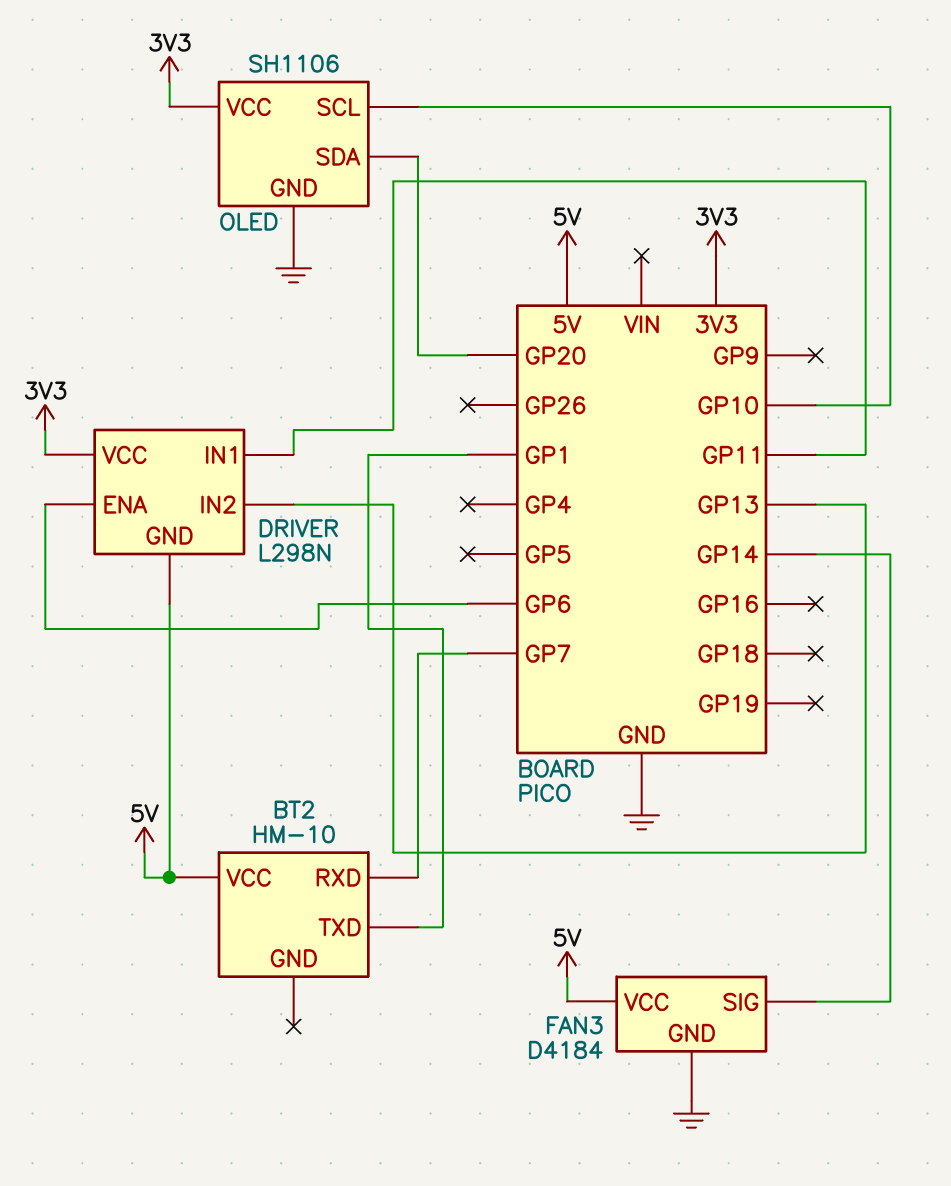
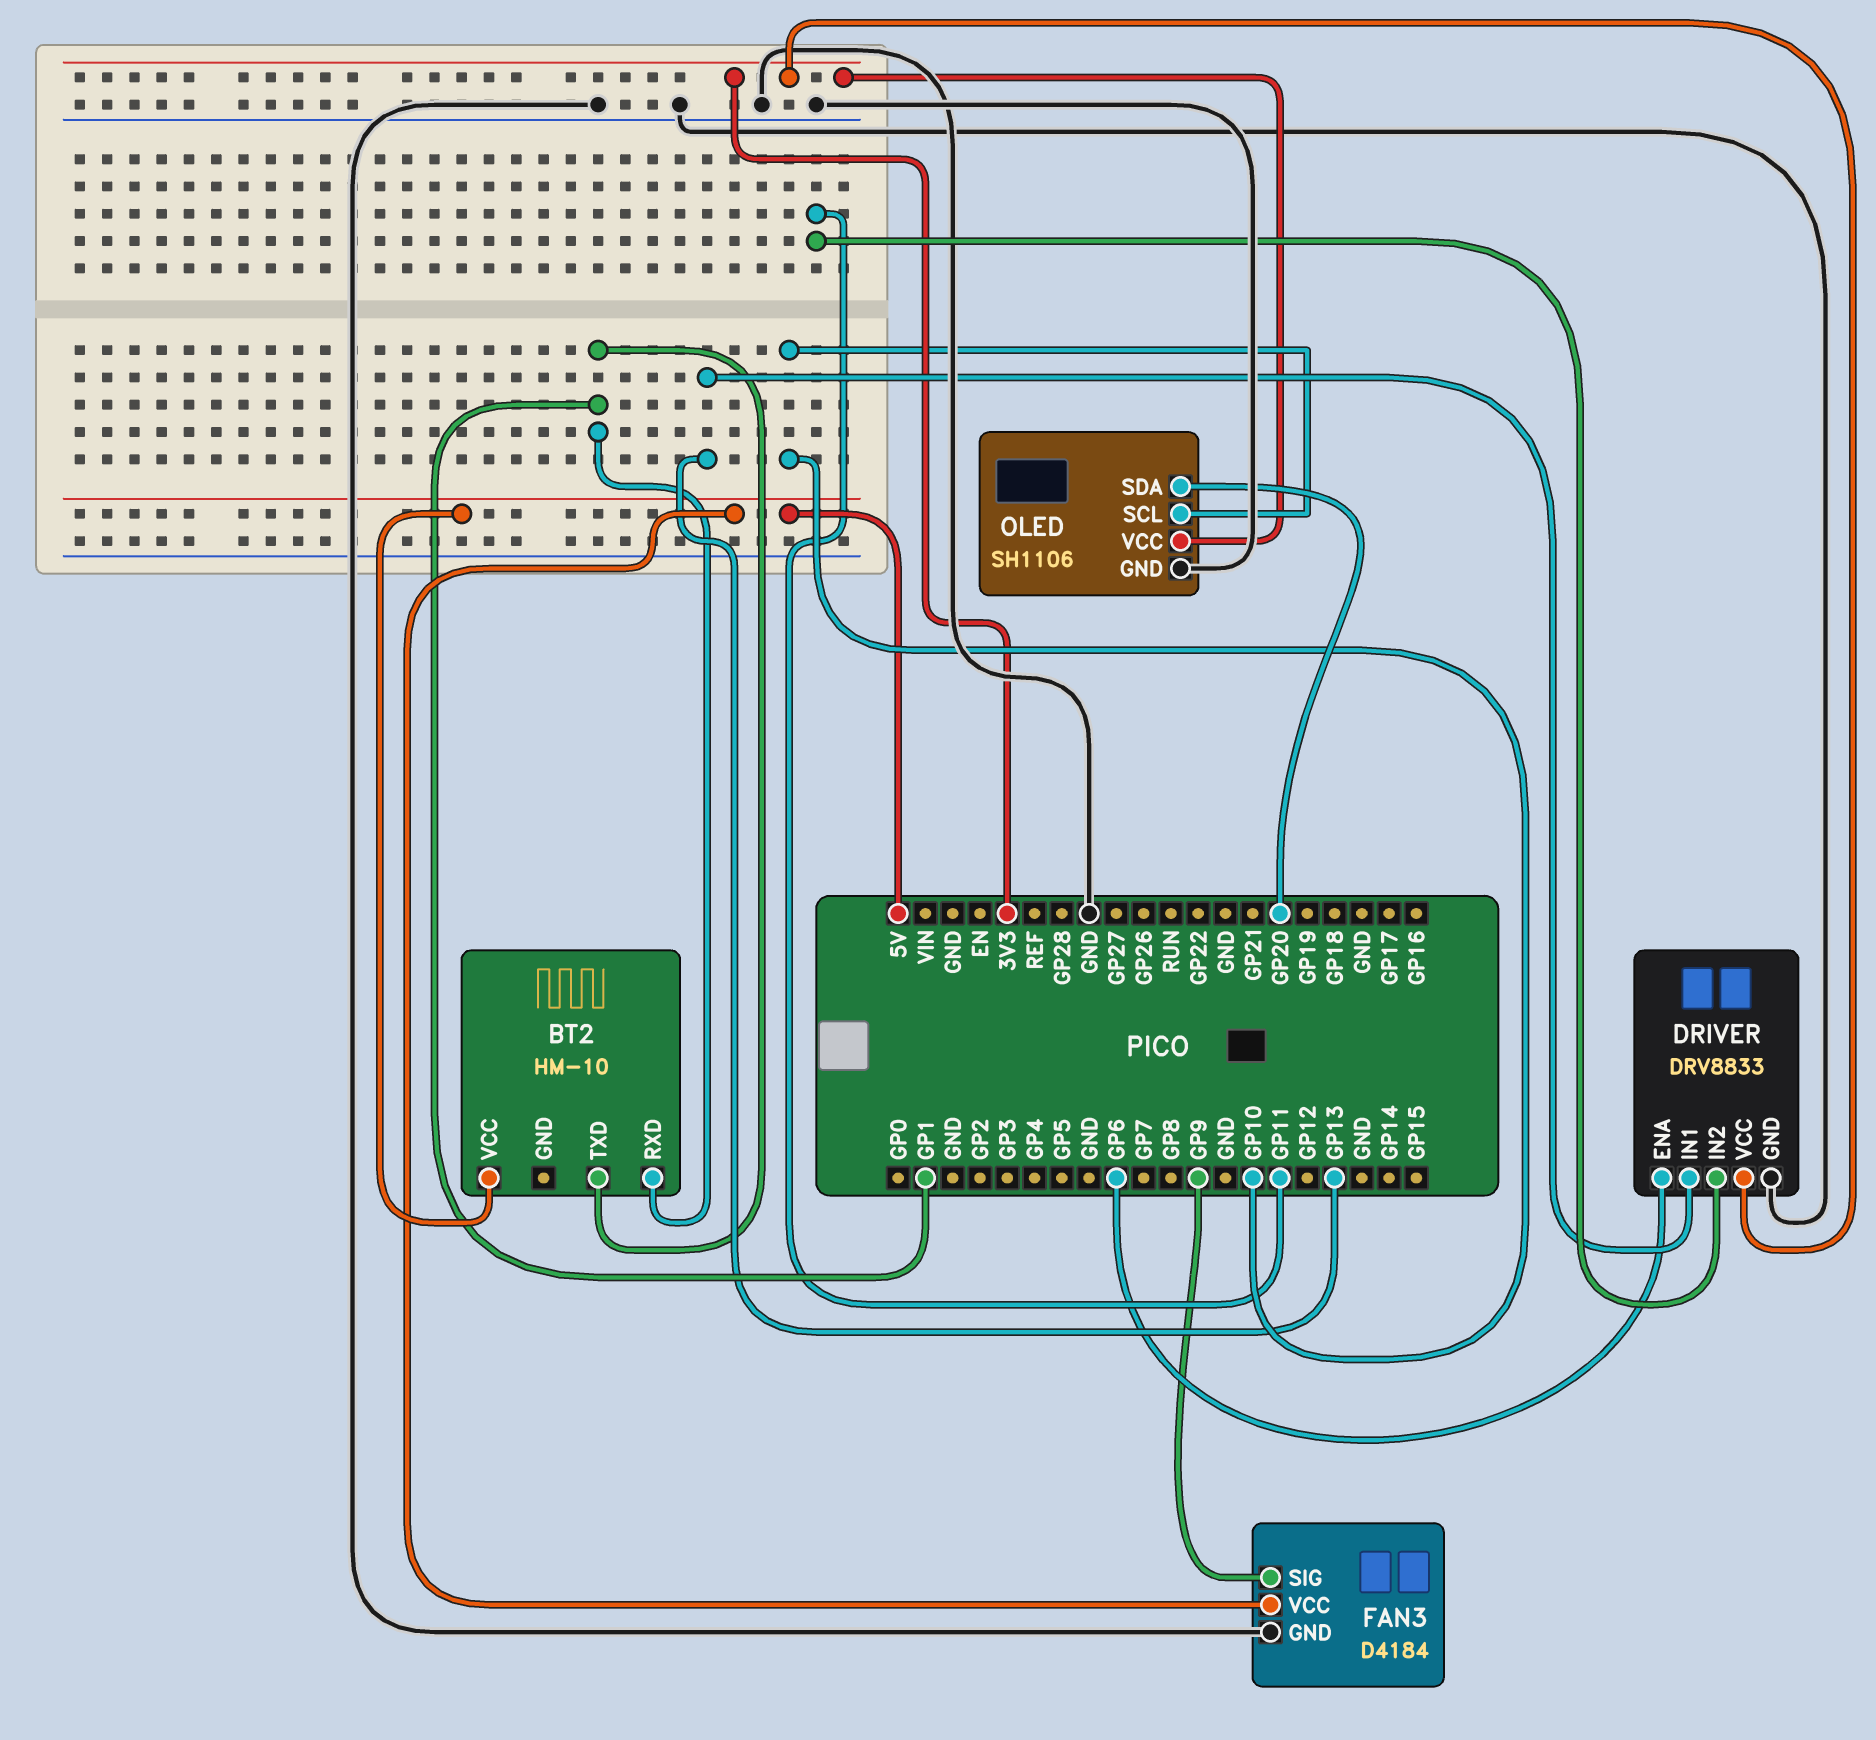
BT2 pin RXD: GP7 -> GP1
DRIVER: L298N -> DRV8833
DRIVER pin GND: 5V -> GND
DRIVER pin IN1: GP11 -> GP13
DRIVER pin IN2: GP13 -> GP11
FAN3 pin SIG: GP14 -> GP9

